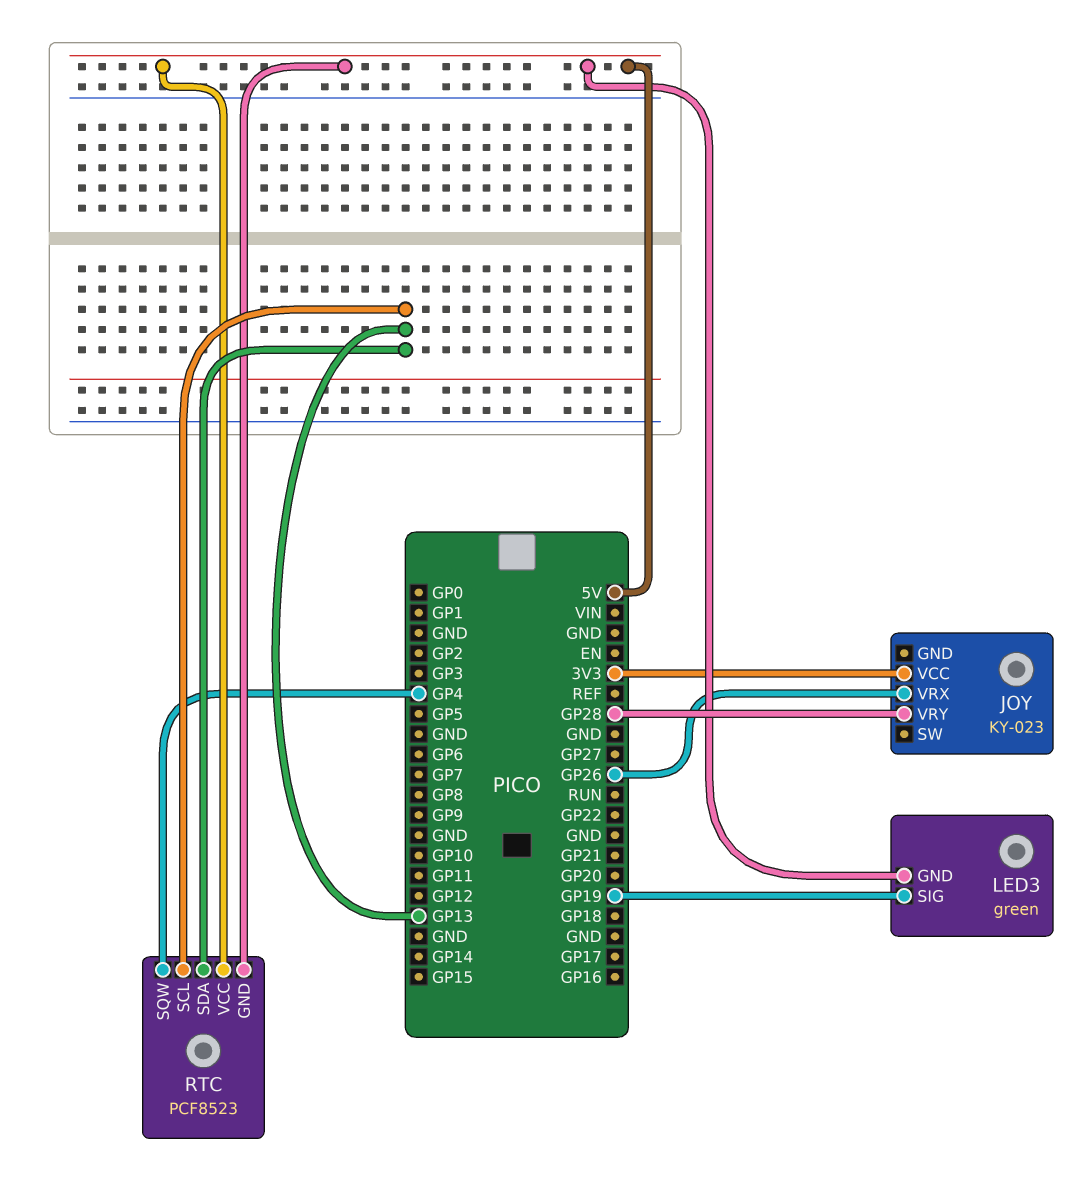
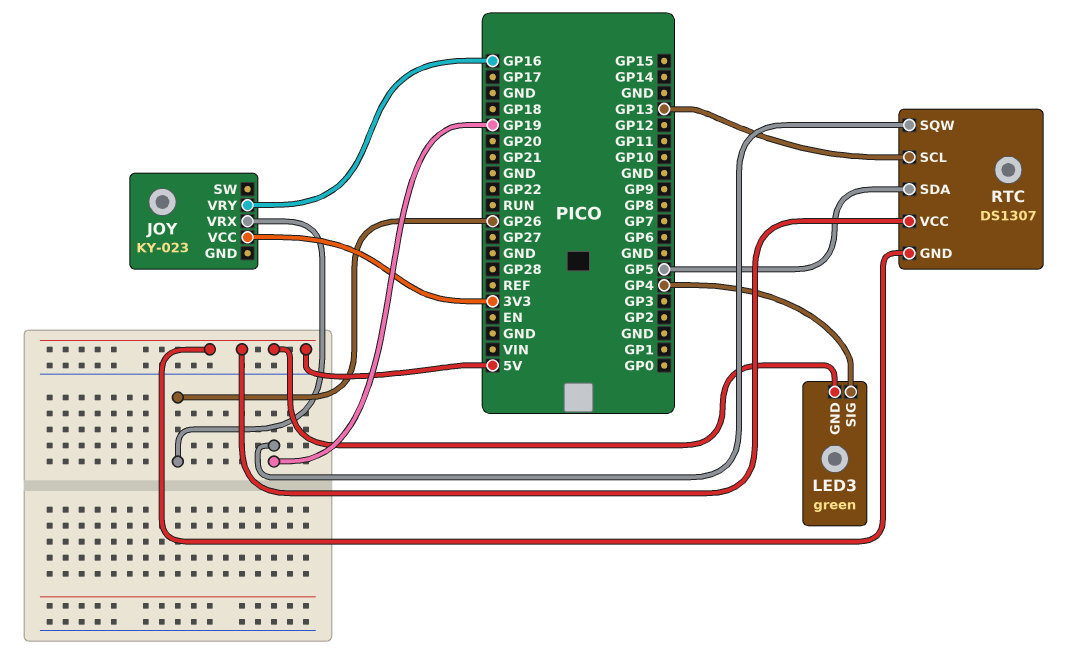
JOY pin VRY: GP28 -> GP16
LED3 pin SIG: GP19 -> GP4
RTC: PCF8523 -> DS1307
RTC pin SDA: GP13 -> GP5
RTC pin SQW: GP4 -> GP19

